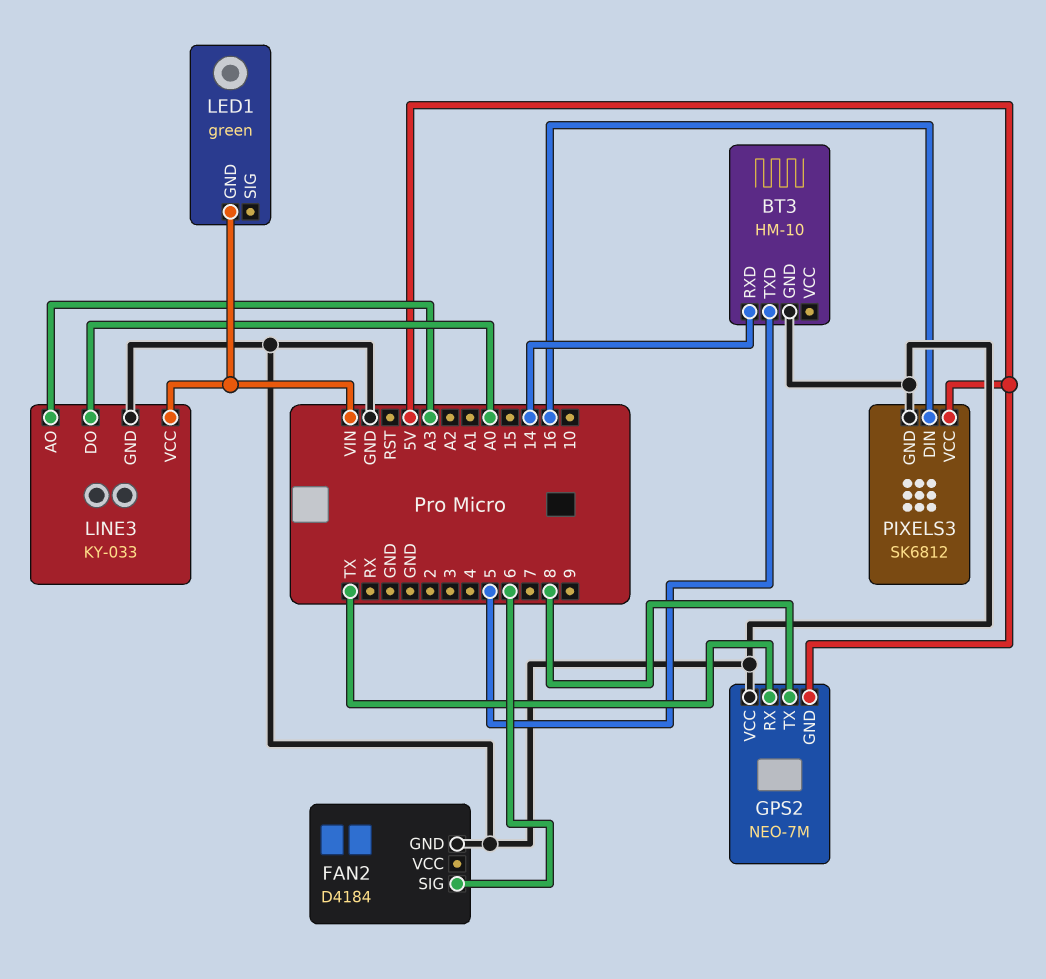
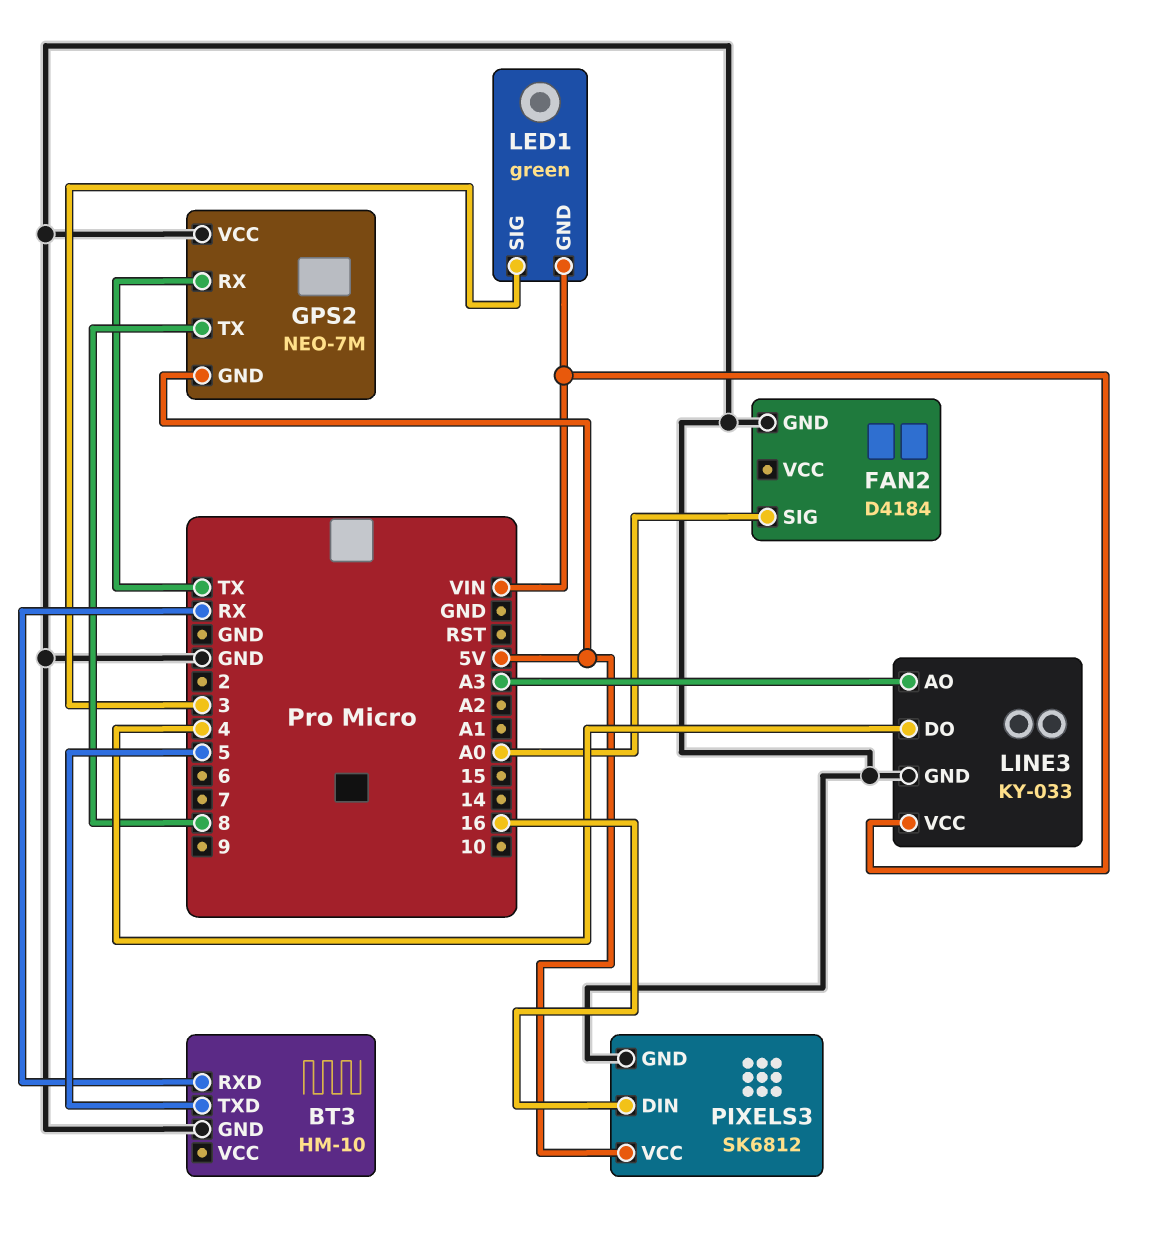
BT3 pin RXD: 14 -> RX
FAN2 pin SIG: 6 -> A0
LED1 pin SIG: none -> 3
LINE3 pin DO: A0 -> 4

